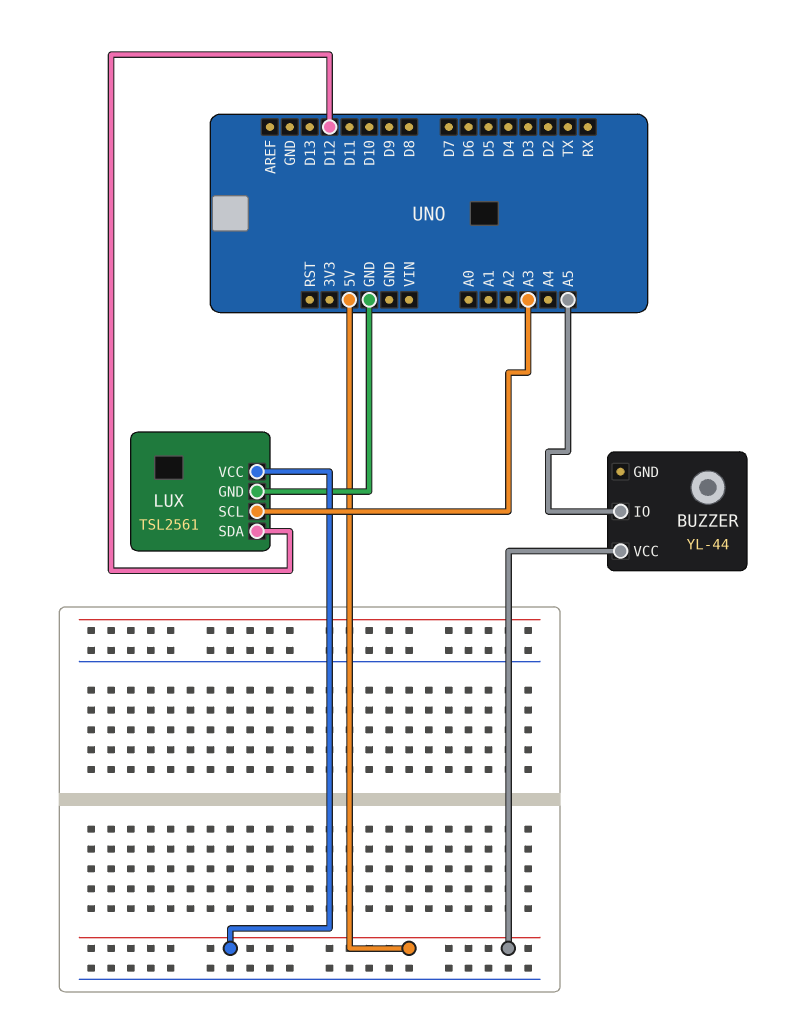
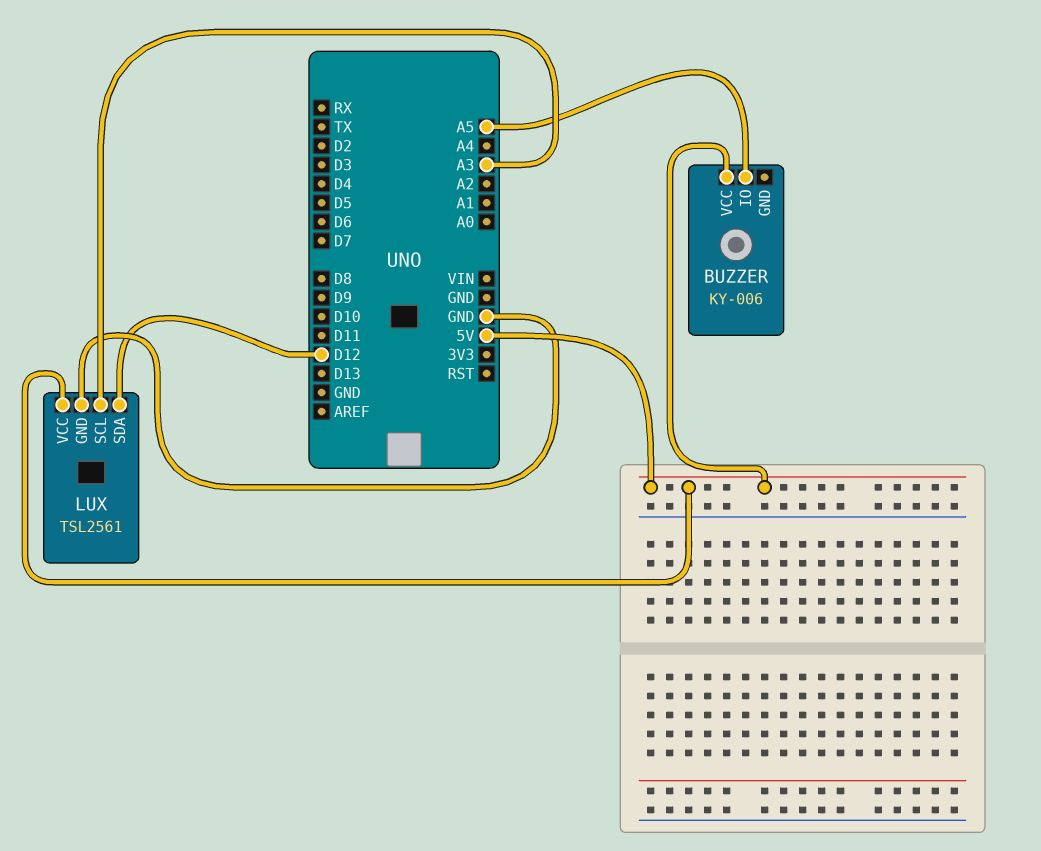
BUZZER: YL-44 -> KY-006

